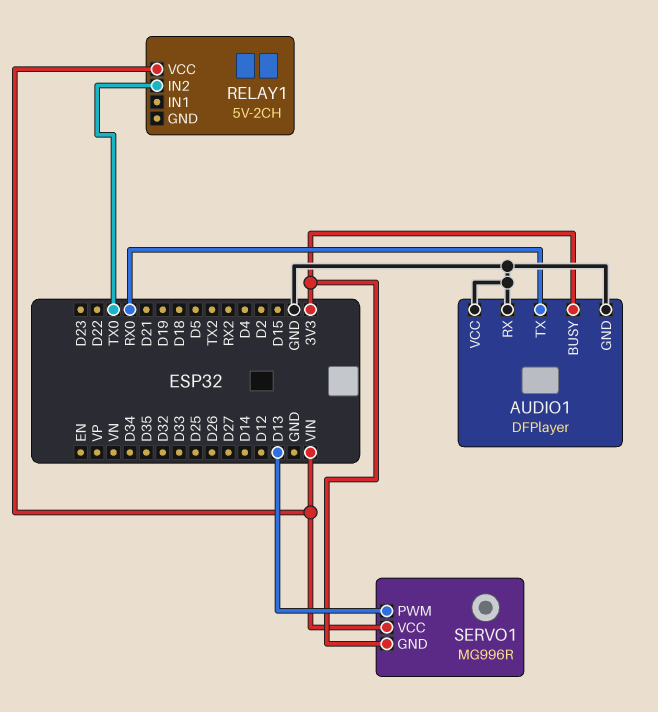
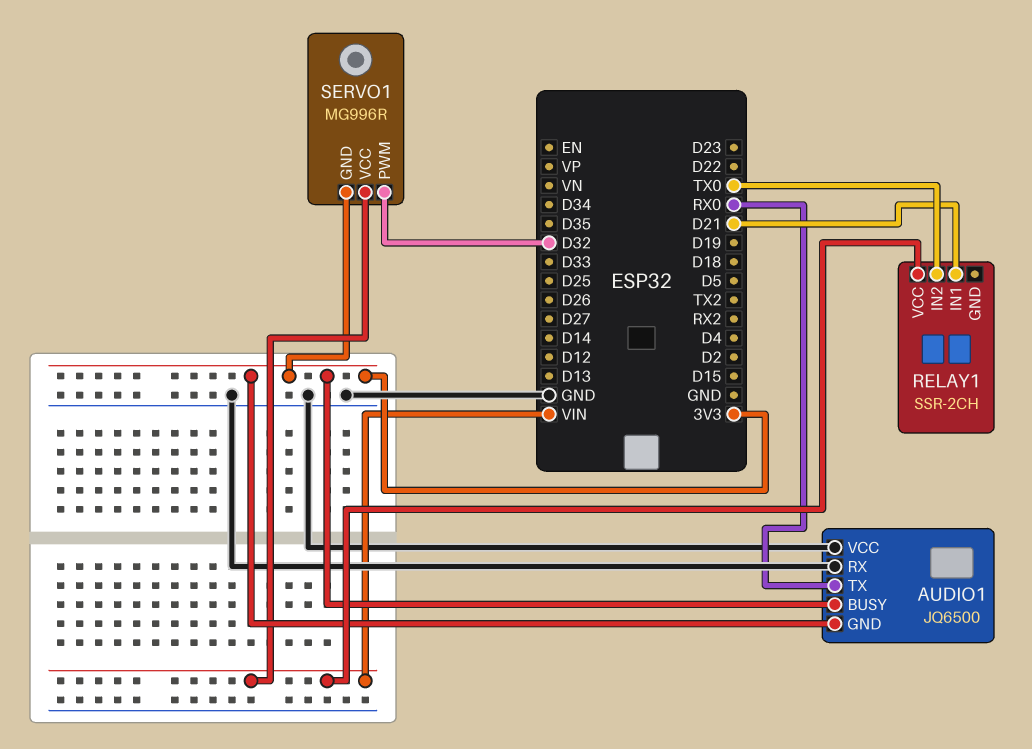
AUDIO1: DFPlayer -> JQ6500
AUDIO1 pin GND: GND -> 3V3
RELAY1: 5V-2CH -> SSR-2CH
RELAY1 pin IN1: none -> D21
SERVO1 pin PWM: D13 -> D32

